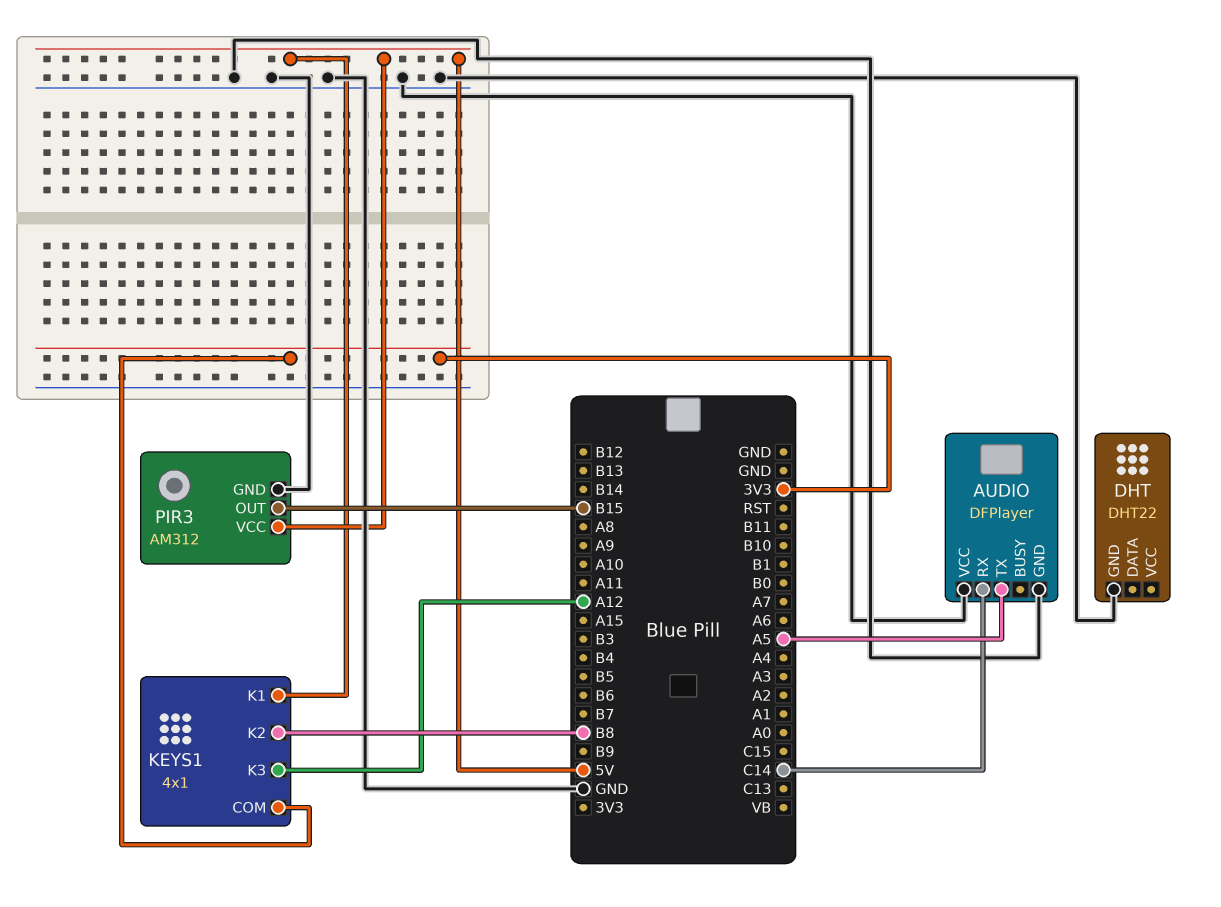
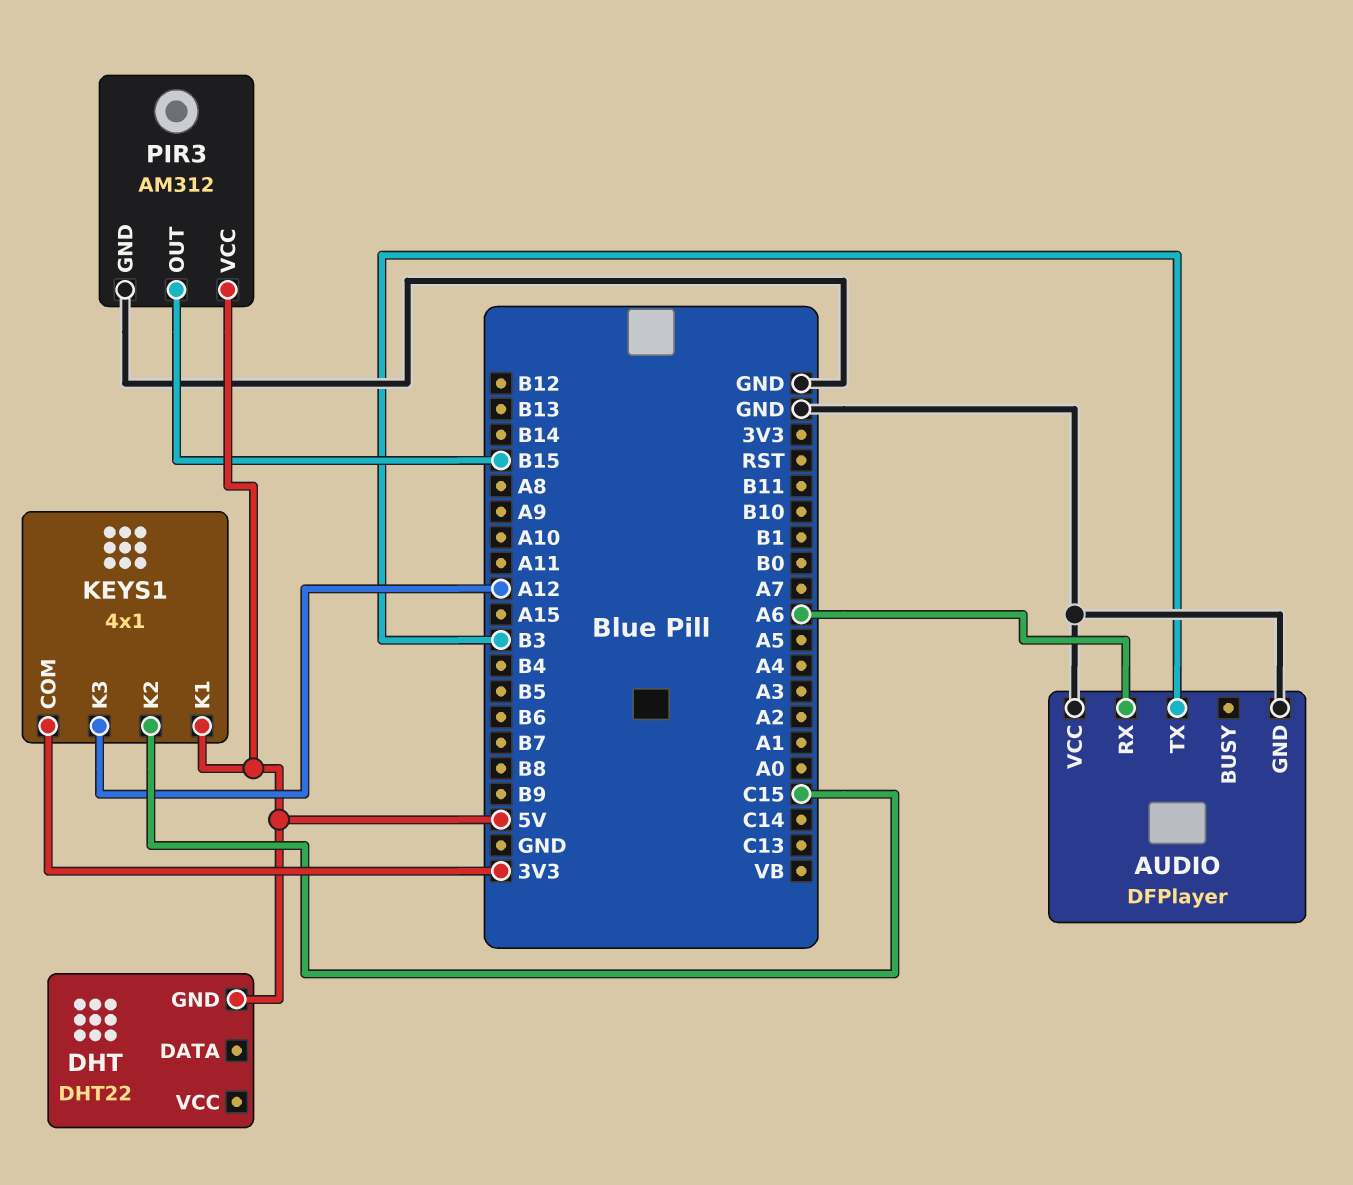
AUDIO pin RX: C14 -> A6
AUDIO pin TX: A5 -> B3
DHT pin GND: GND -> 5V
KEYS1 pin K2: B8 -> C15

